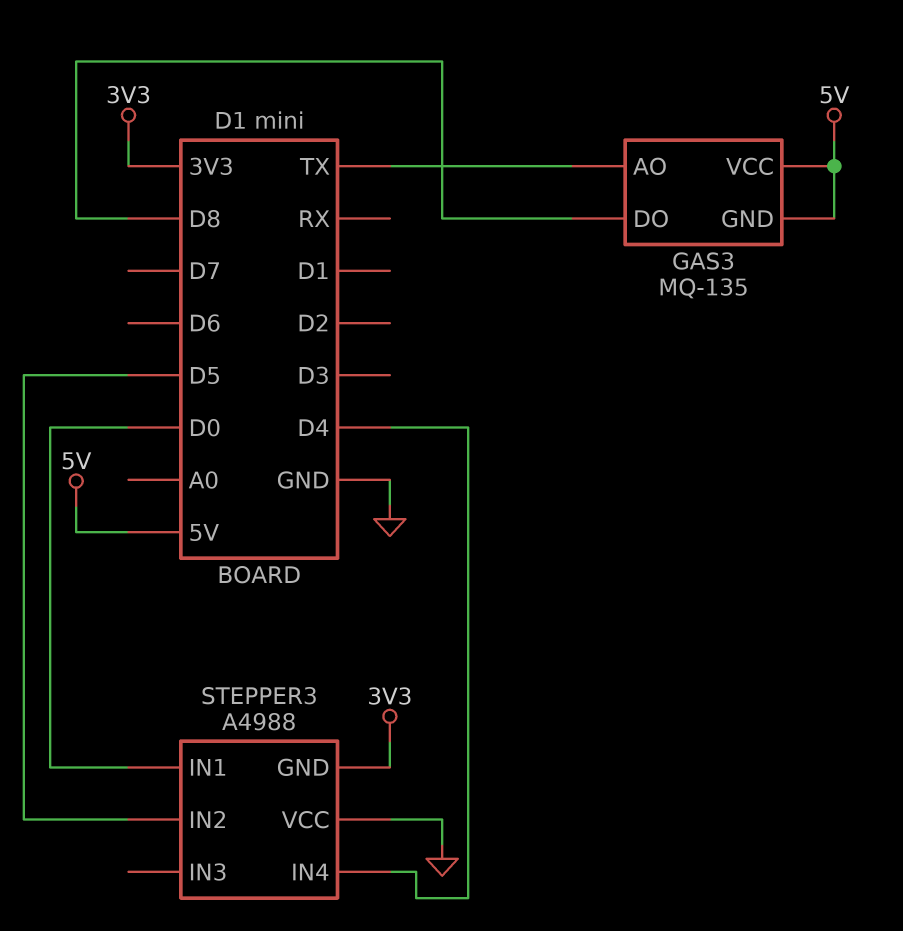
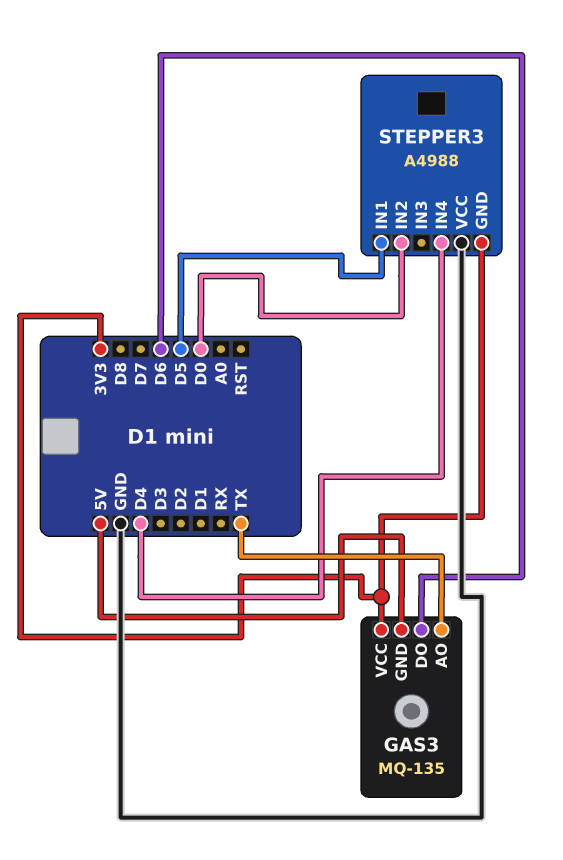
GAS3 pin DO: D8 -> D6
GAS3 pin VCC: 5V -> 3V3
STEPPER3 pin IN1: D0 -> D5
STEPPER3 pin IN2: D5 -> D0

